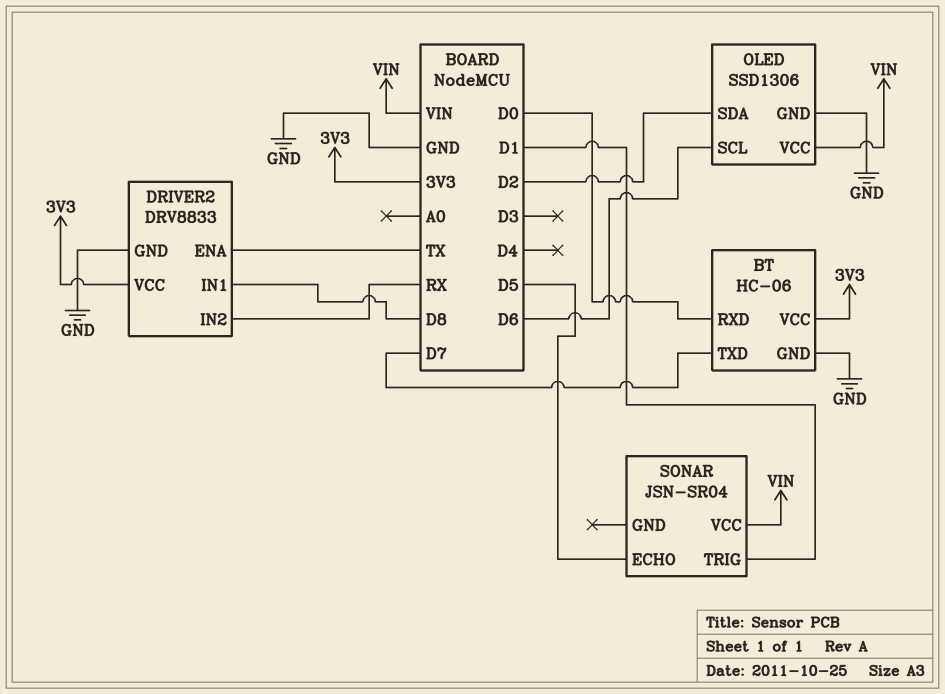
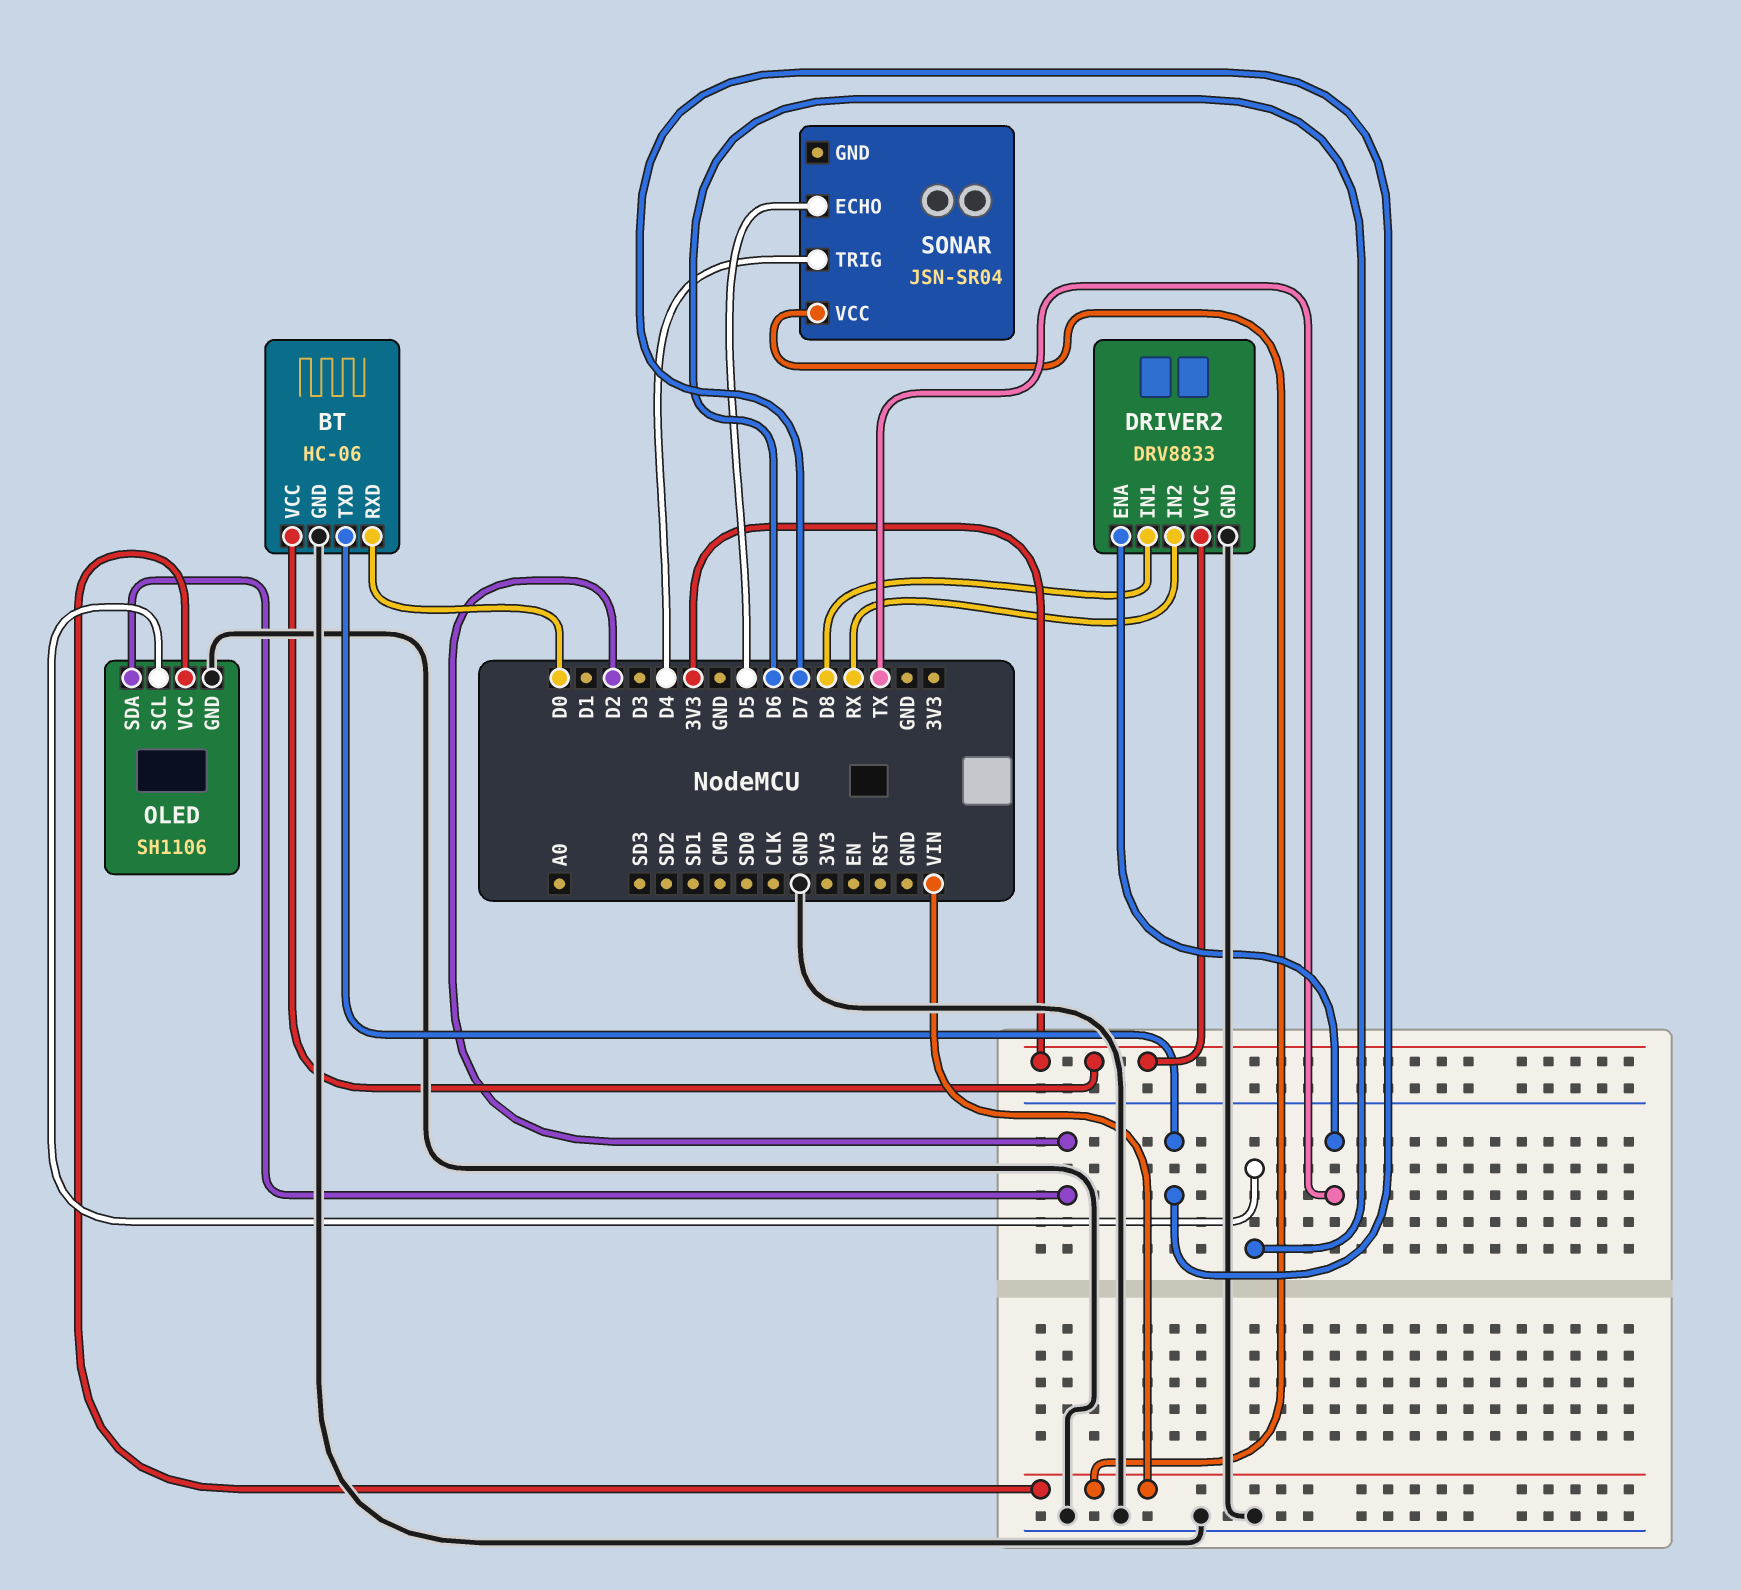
OLED: SSD1306 -> SH1106
SONAR pin TRIG: D1 -> D4

